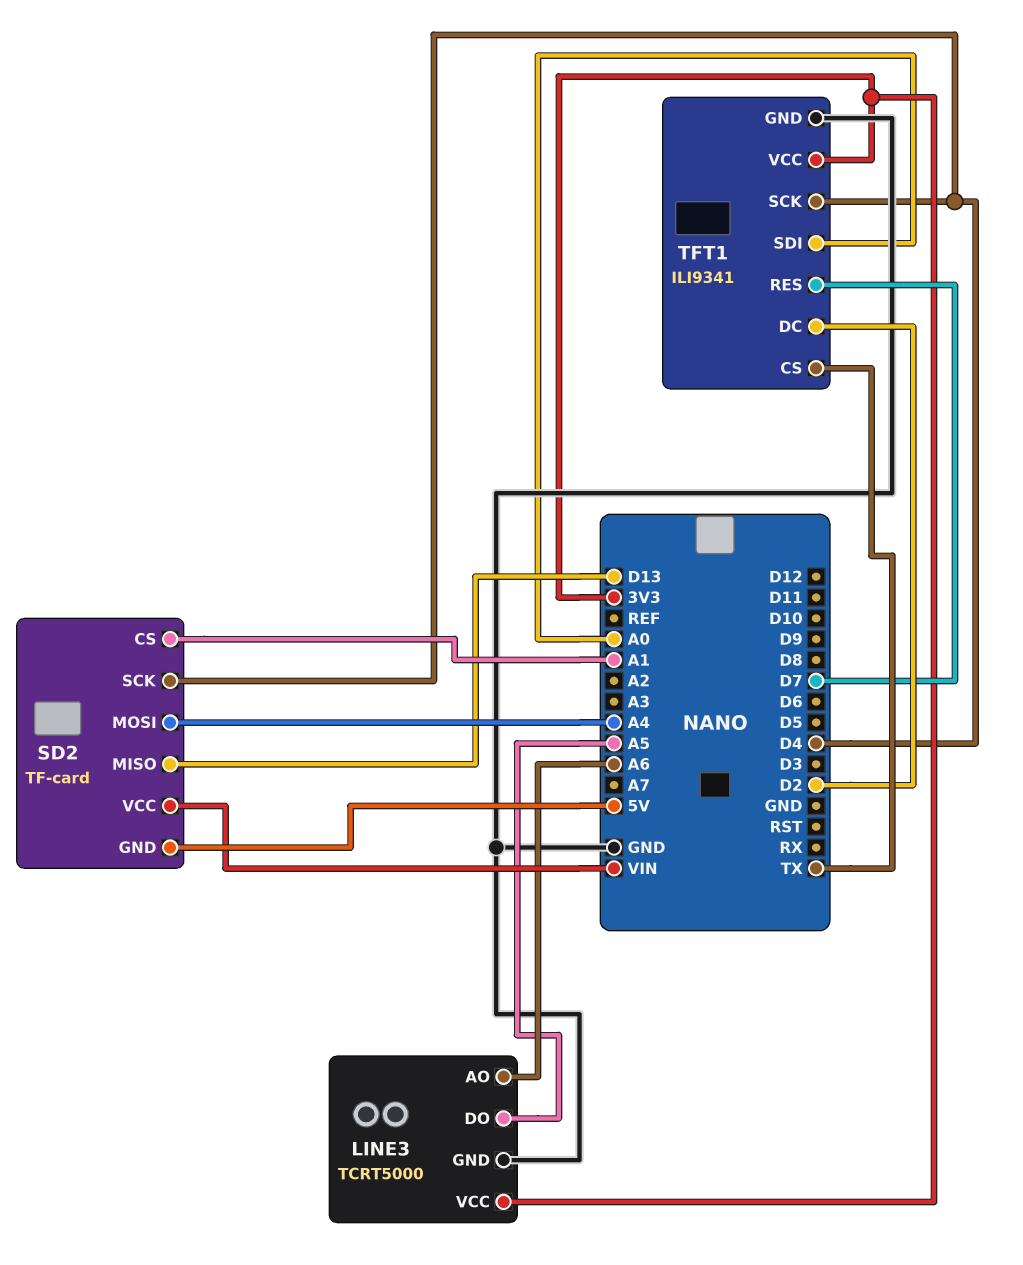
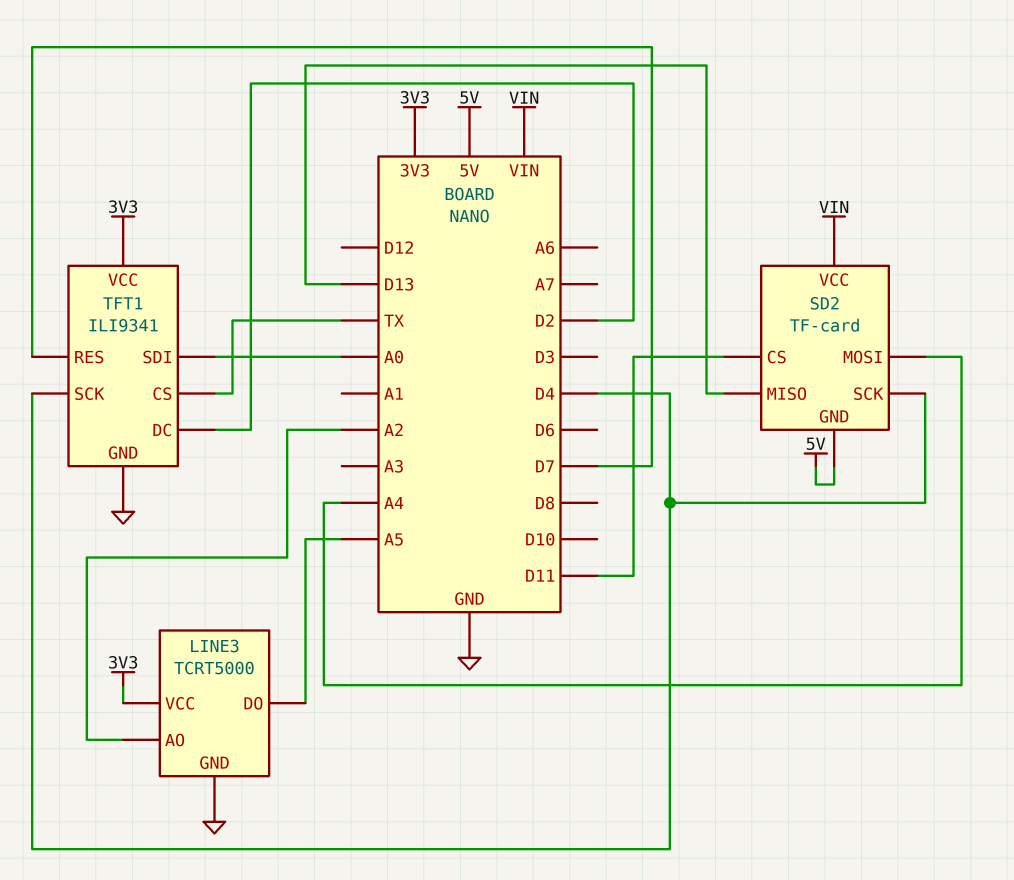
LINE3 pin AO: A6 -> A2
SD2 pin CS: A1 -> D11

